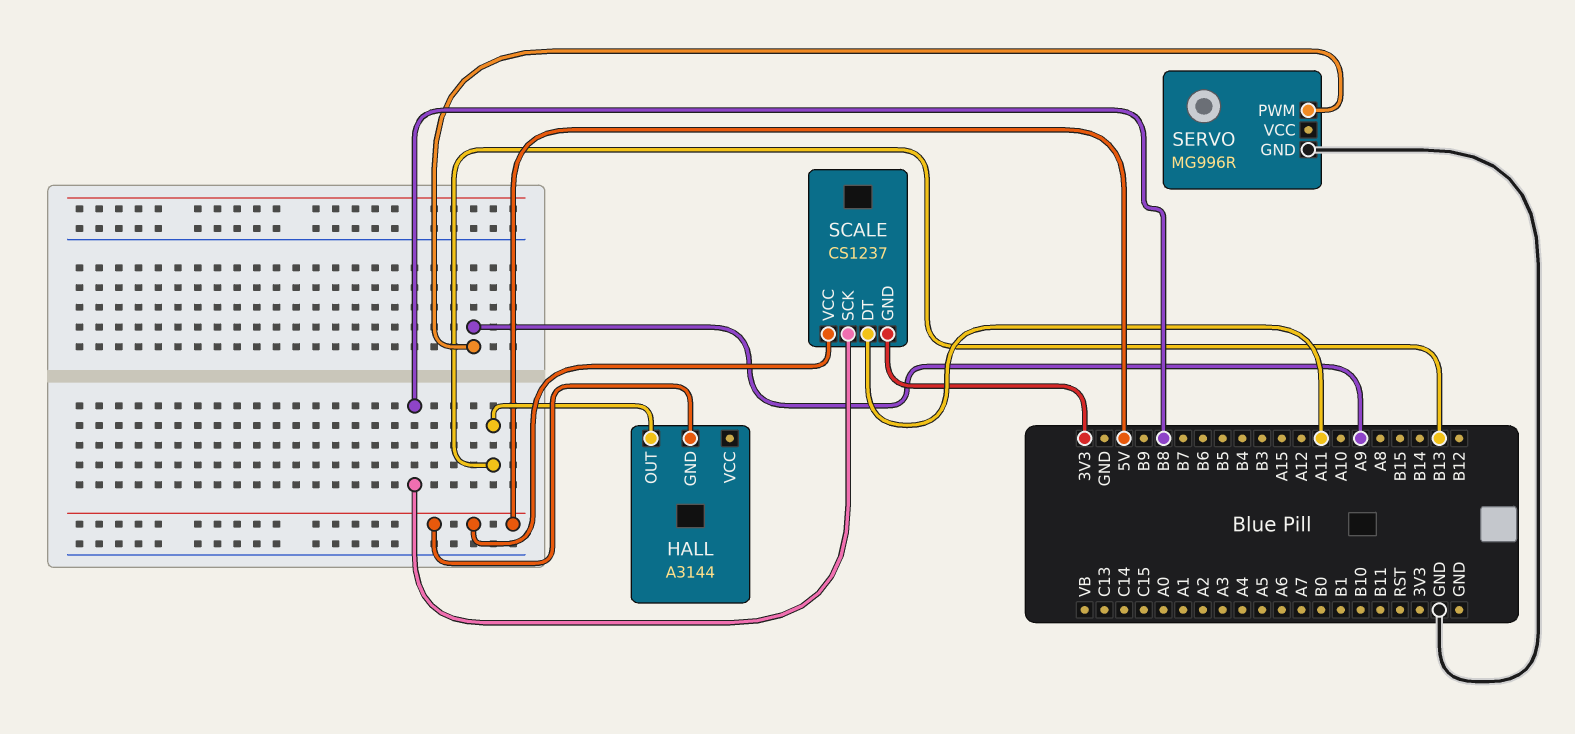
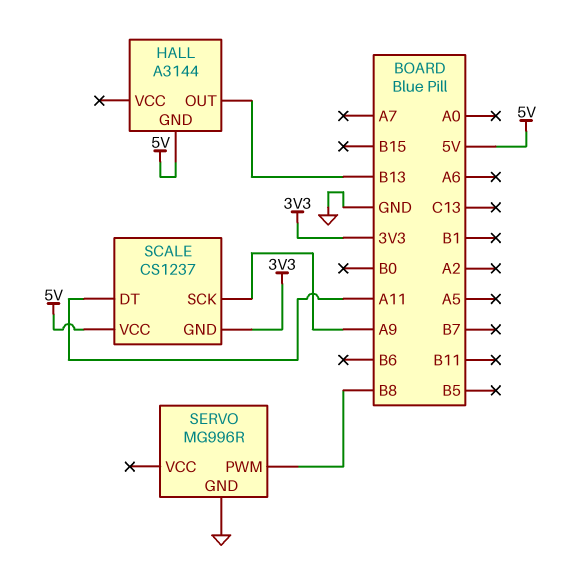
SCALE pin SCK: B8 -> A9
SERVO pin PWM: A9 -> B8

